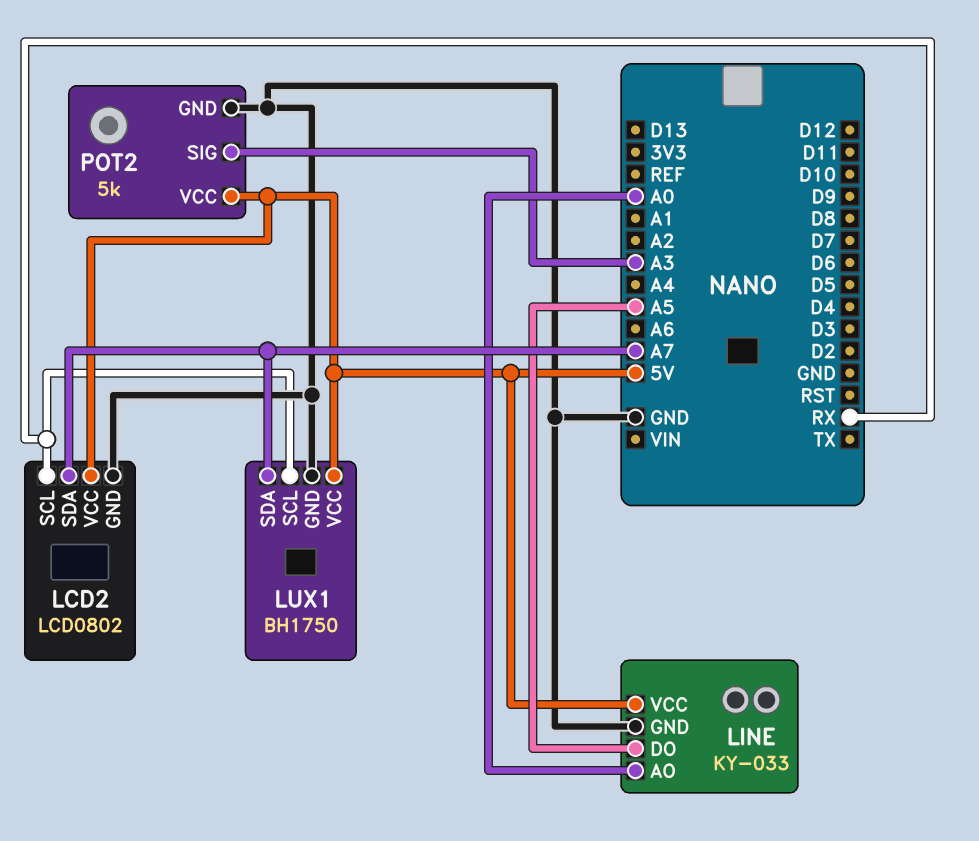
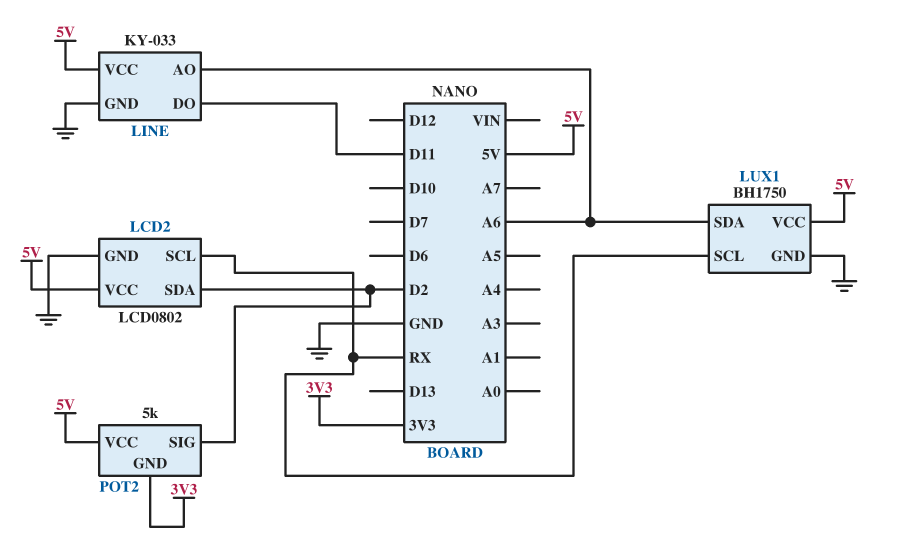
LCD2 pin SDA: A7 -> D2
LINE pin AO: A0 -> A6
LINE pin DO: A5 -> D11
LUX1 pin SDA: A7 -> A6
POT2 pin GND: GND -> 3V3
POT2 pin SIG: A3 -> D2

